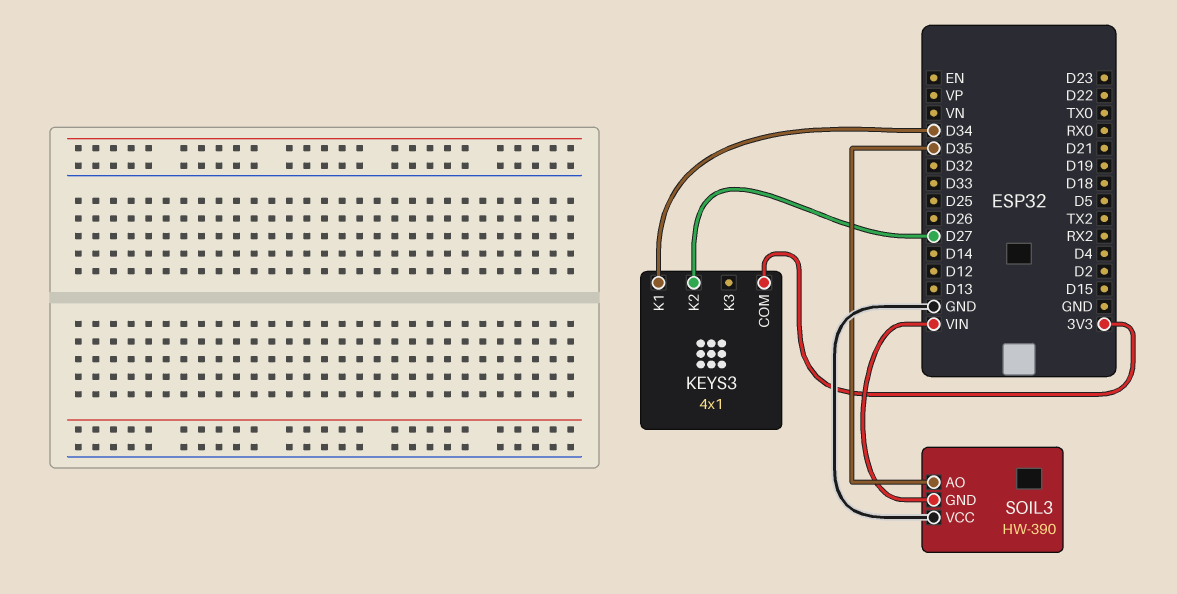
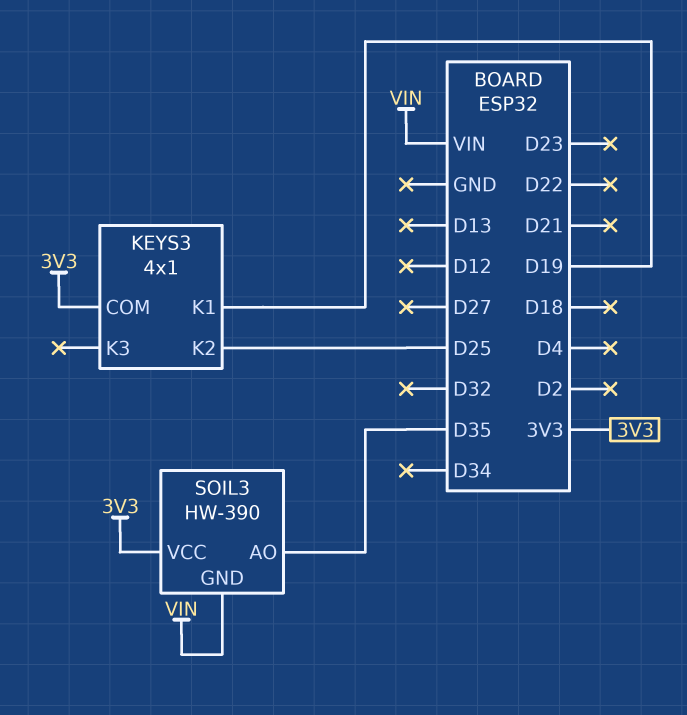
KEYS3 pin K1: D34 -> D19
KEYS3 pin K2: D27 -> D25
SOIL3 pin VCC: GND -> 3V3

